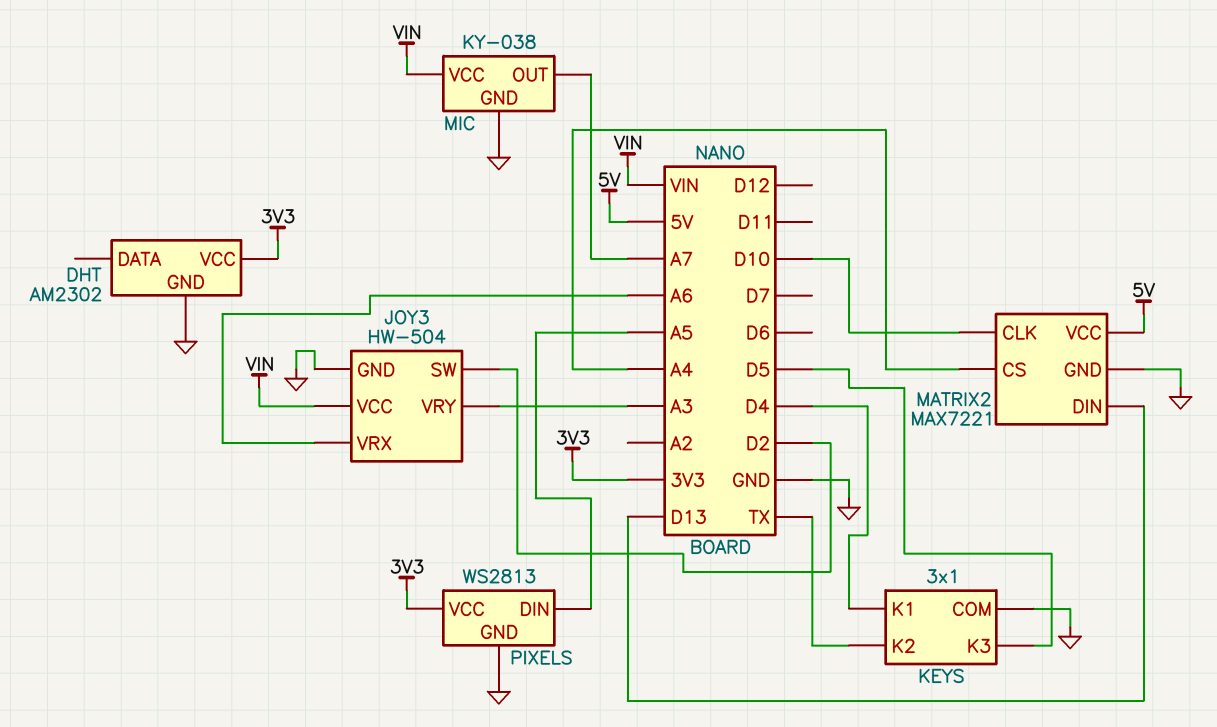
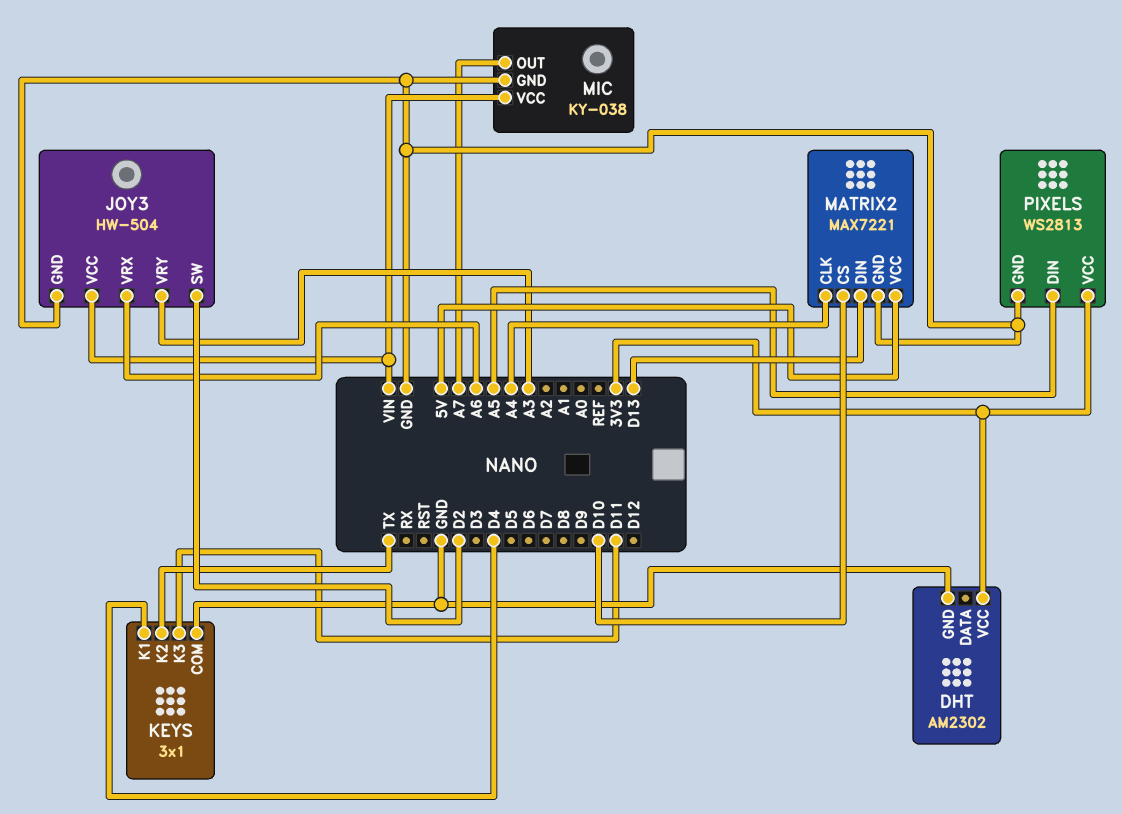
KEYS pin K3: D5 -> D11
MATRIX2 pin CLK: D10 -> A4
MATRIX2 pin CS: A4 -> D10

